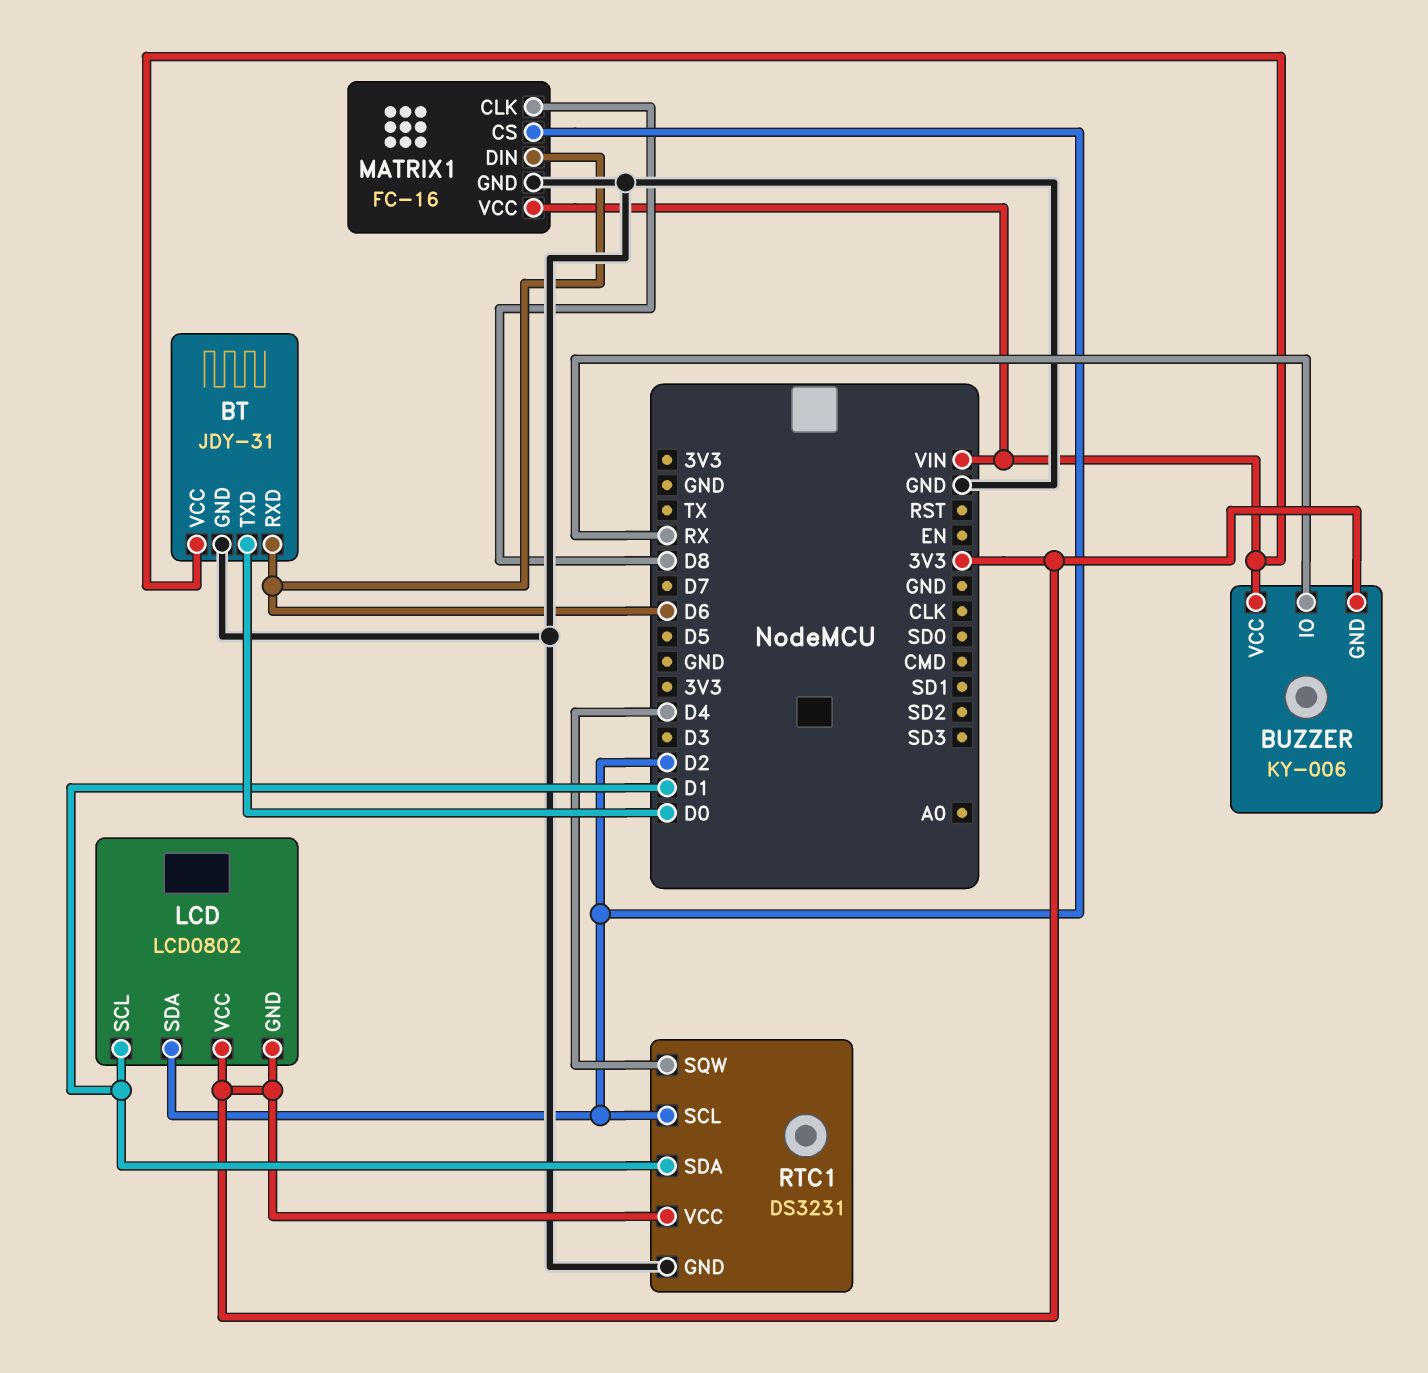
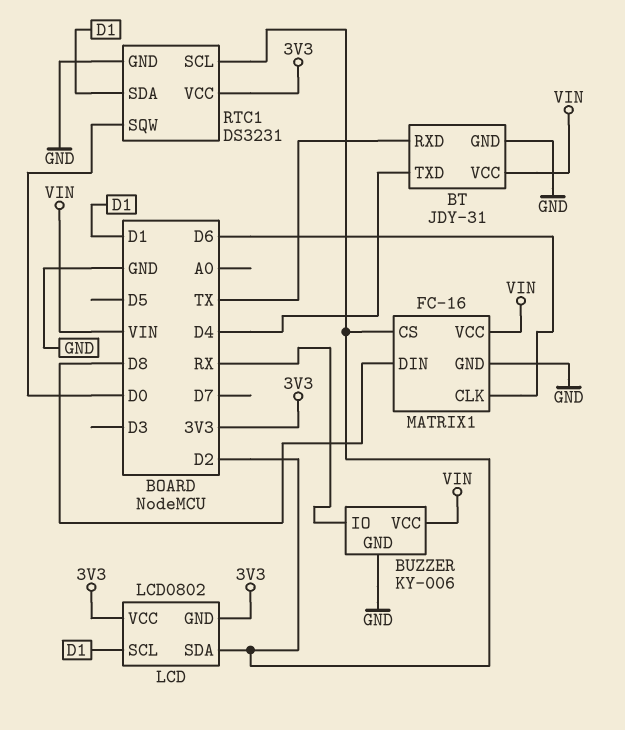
BT pin RXD: D6 -> TX
BT pin TXD: D0 -> D4
BUZZER pin GND: 3V3 -> GND
MATRIX1 pin CLK: D8 -> D6
MATRIX1 pin DIN: D6 -> D8
RTC1 pin SQW: D4 -> D0

